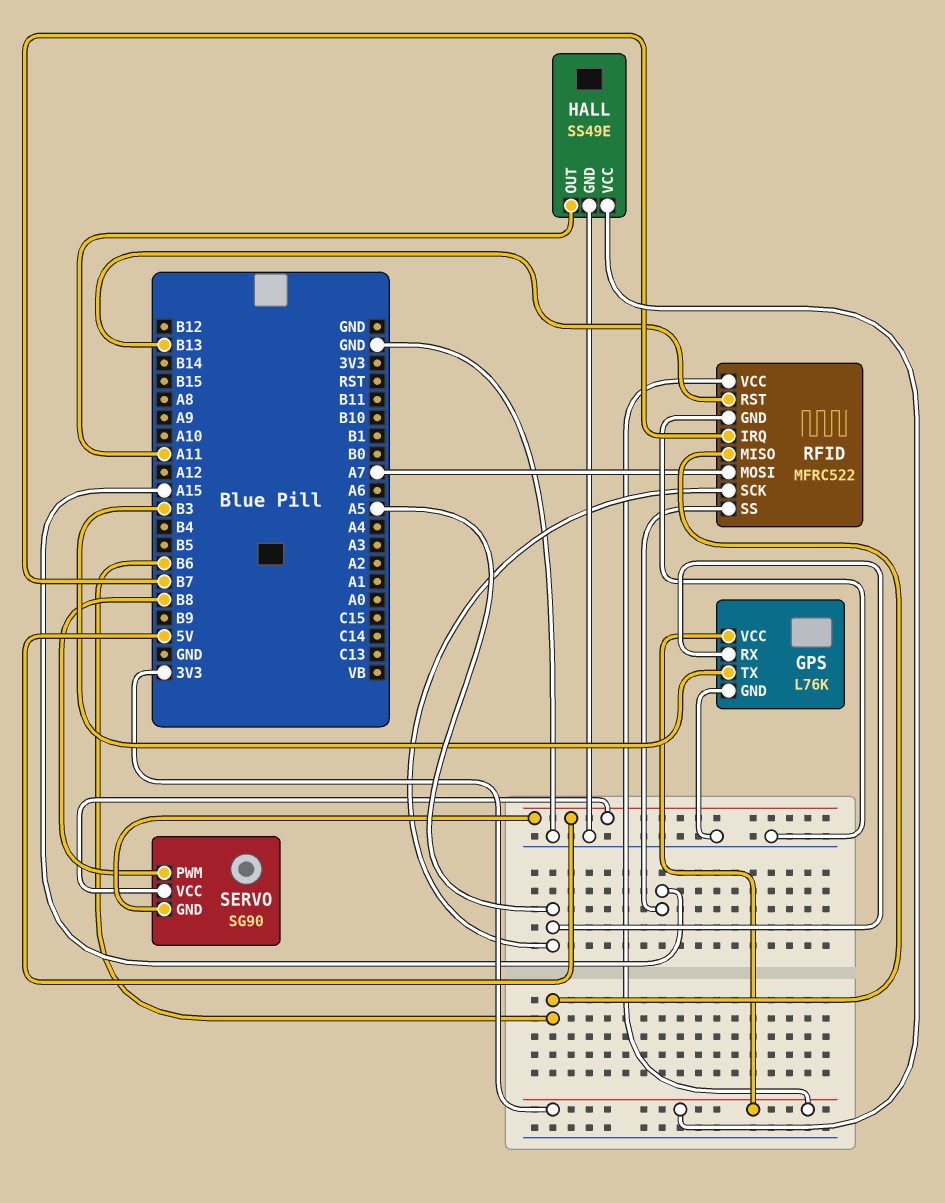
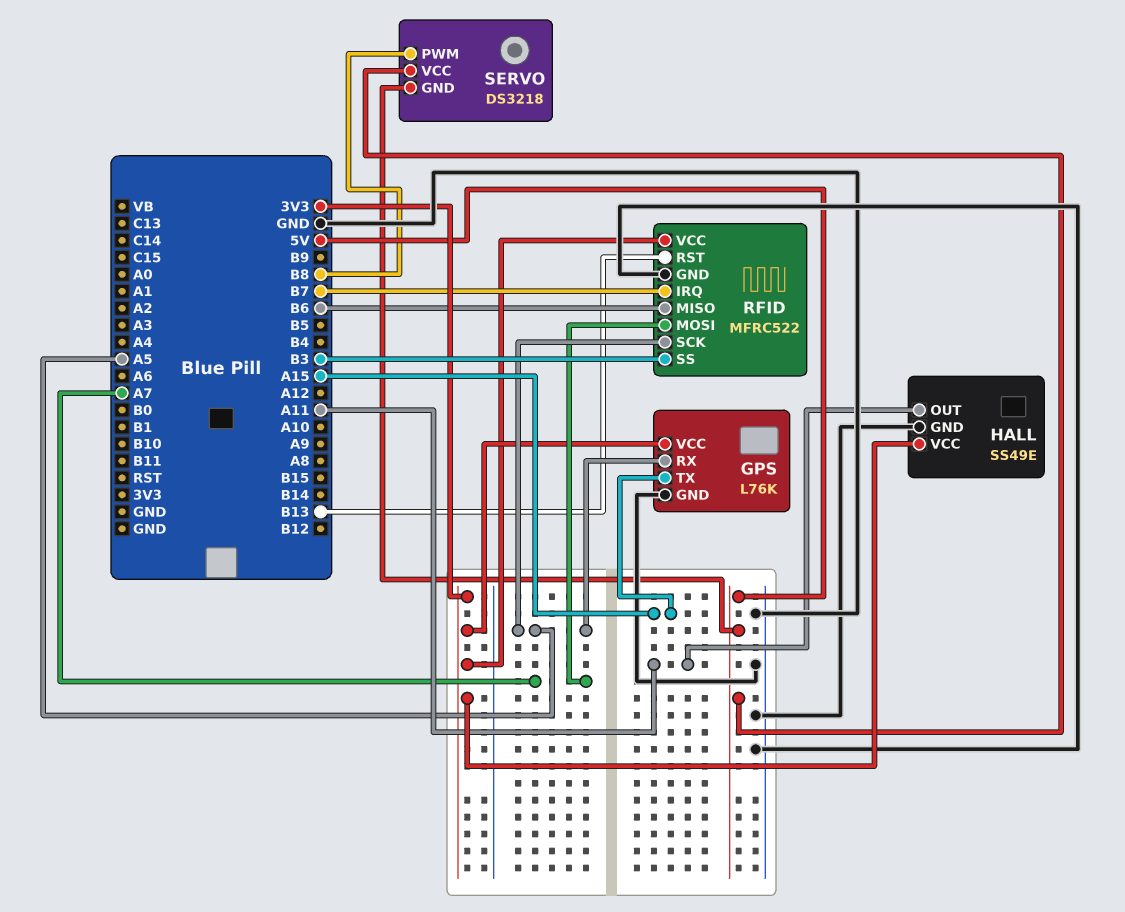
GPS pin TX: B3 -> A15
RFID pin SS: A15 -> B3
SERVO: SG90 -> DS3218

